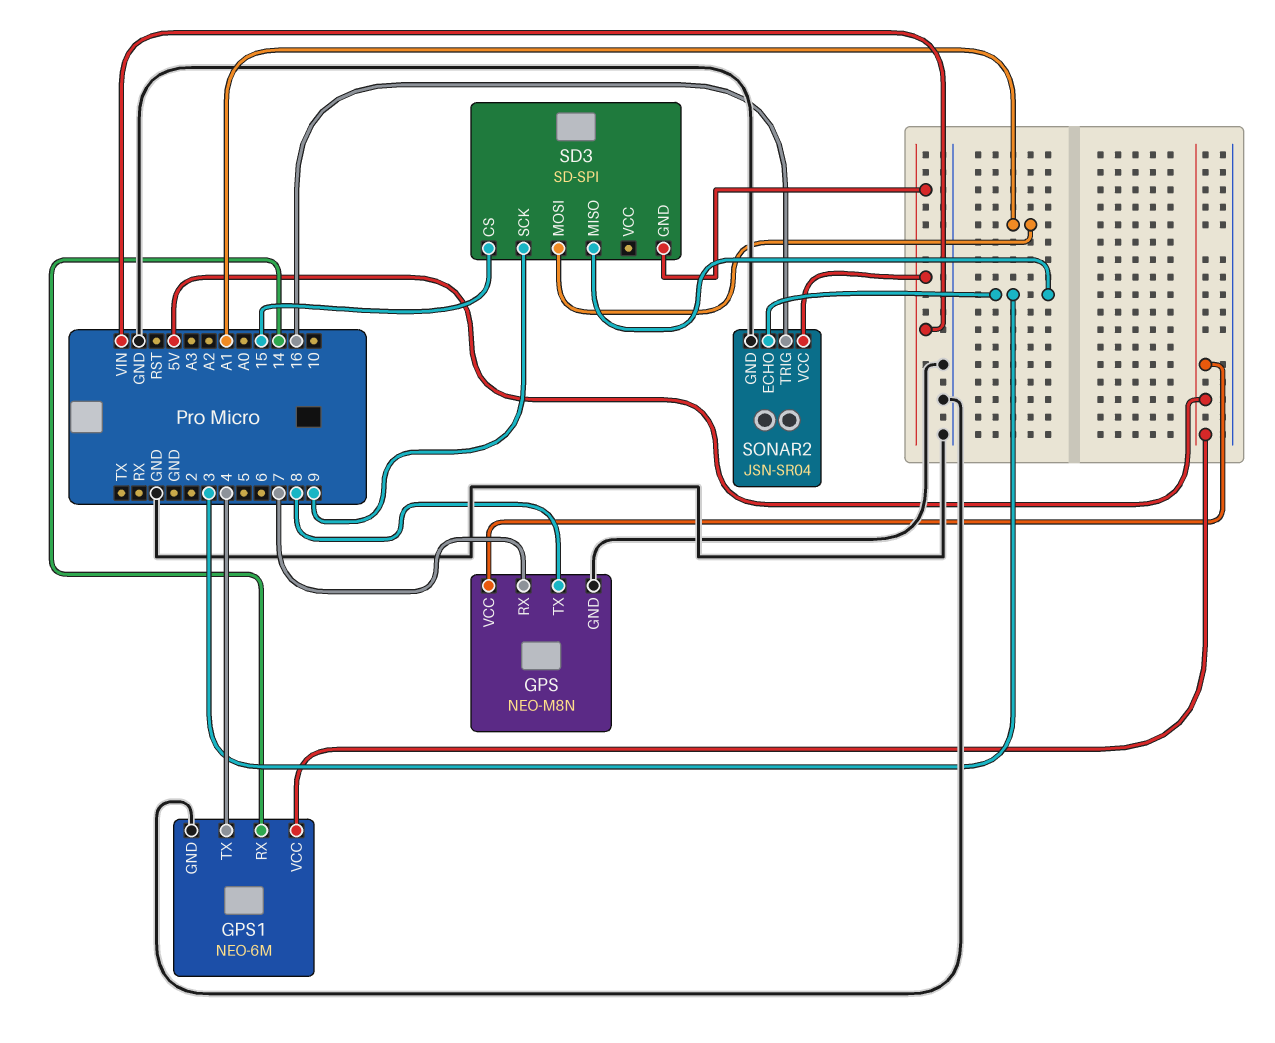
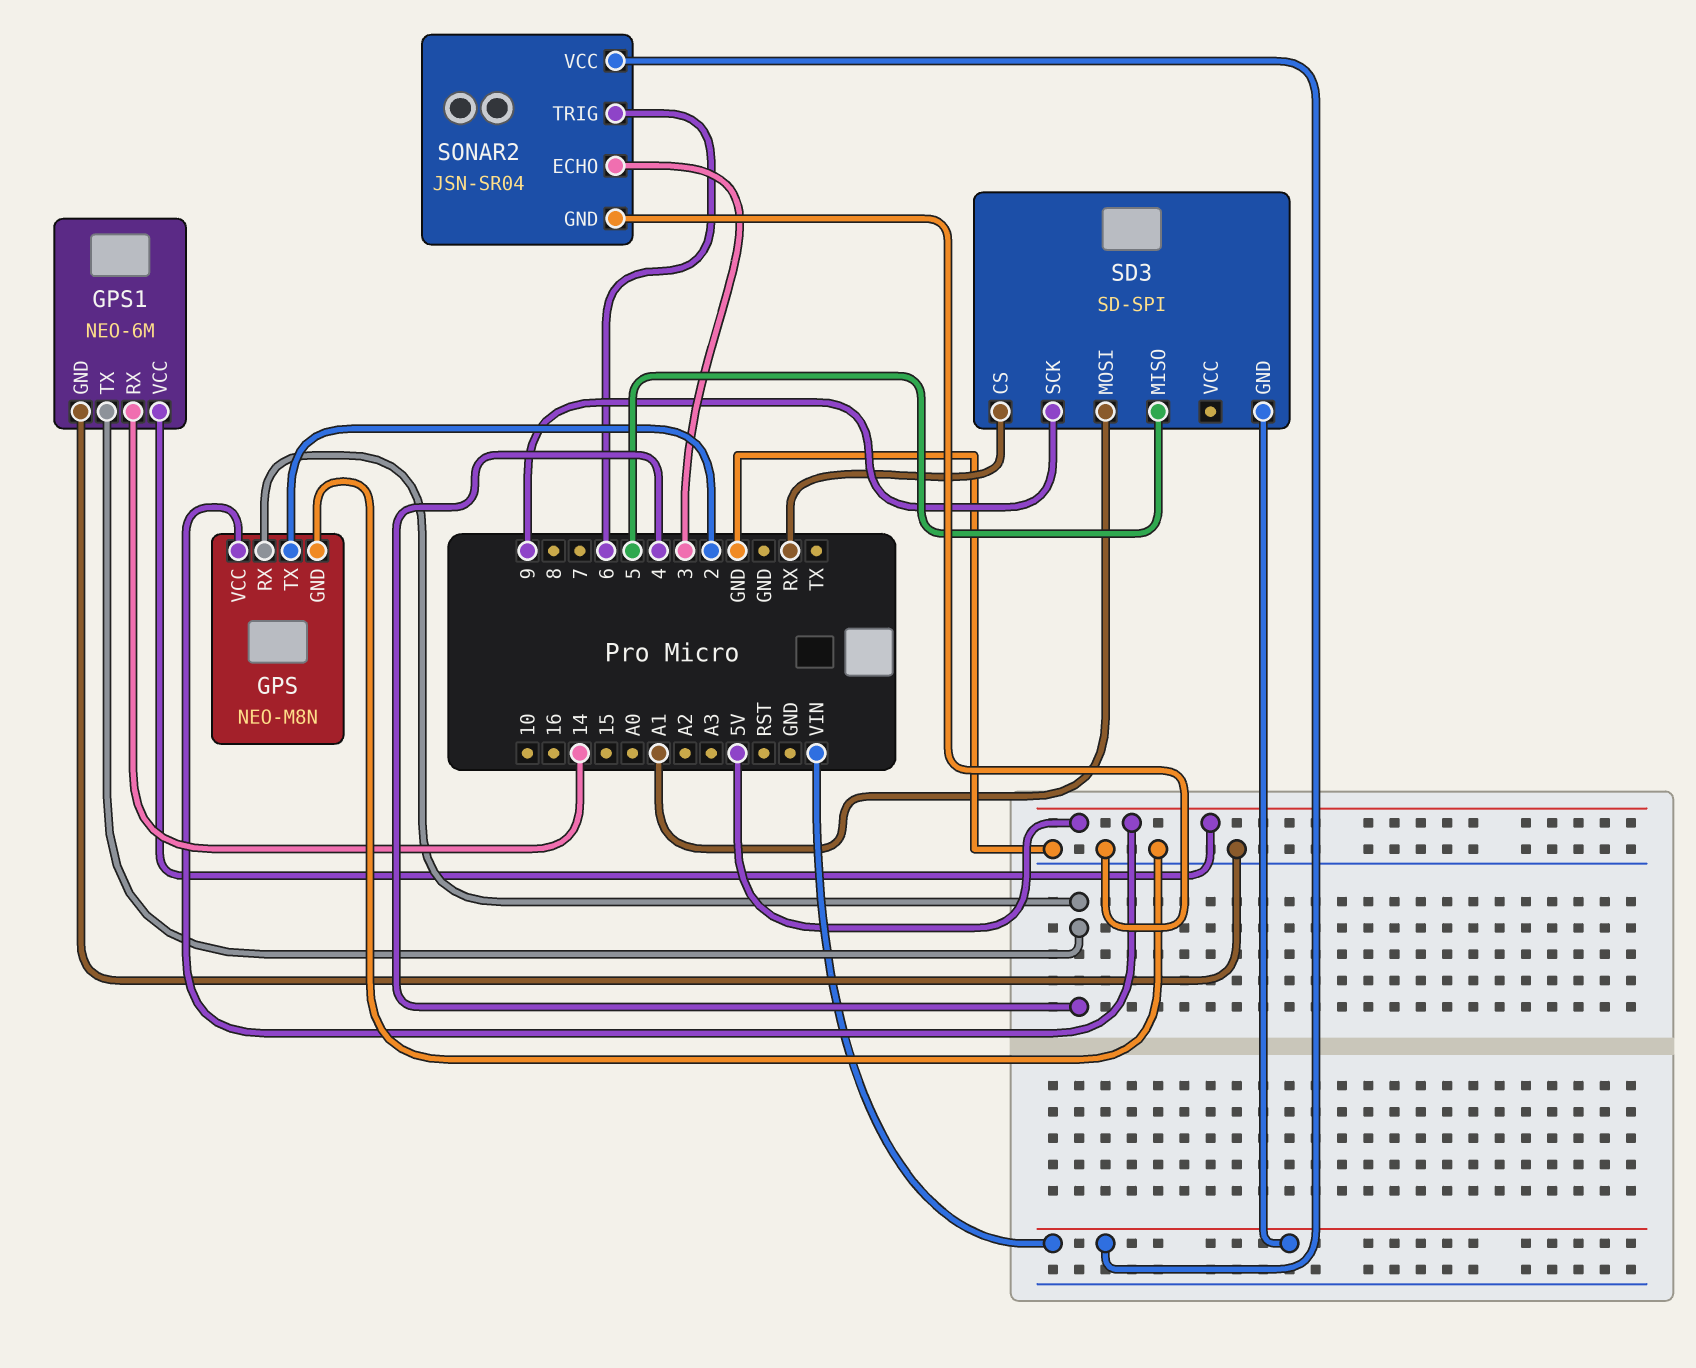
GPS pin RX: 7 -> 4
GPS pin TX: 8 -> 2
SD3 pin CS: 15 -> RX
SD3 pin MISO: 3 -> 5
SONAR2 pin TRIG: 16 -> 6

